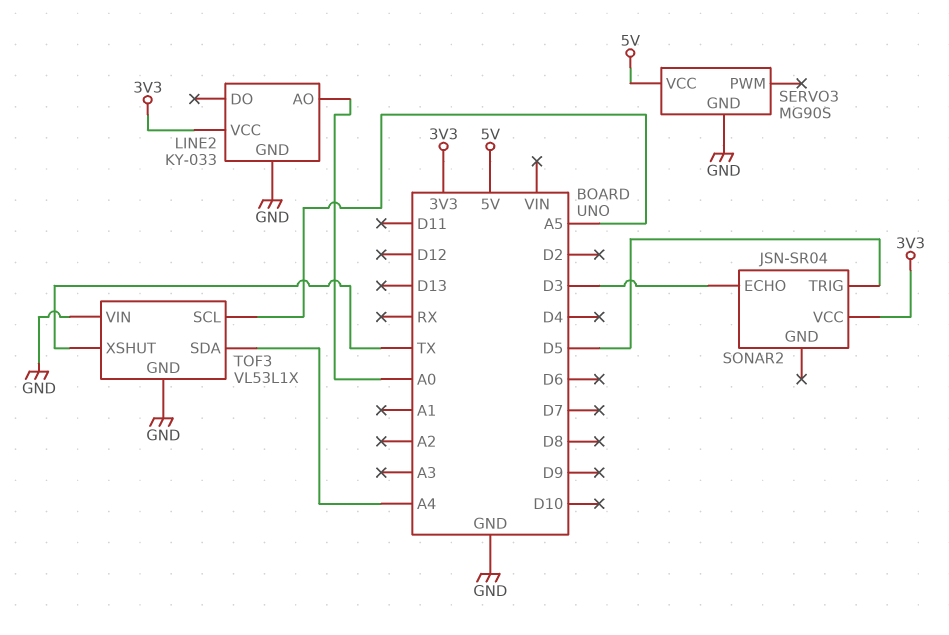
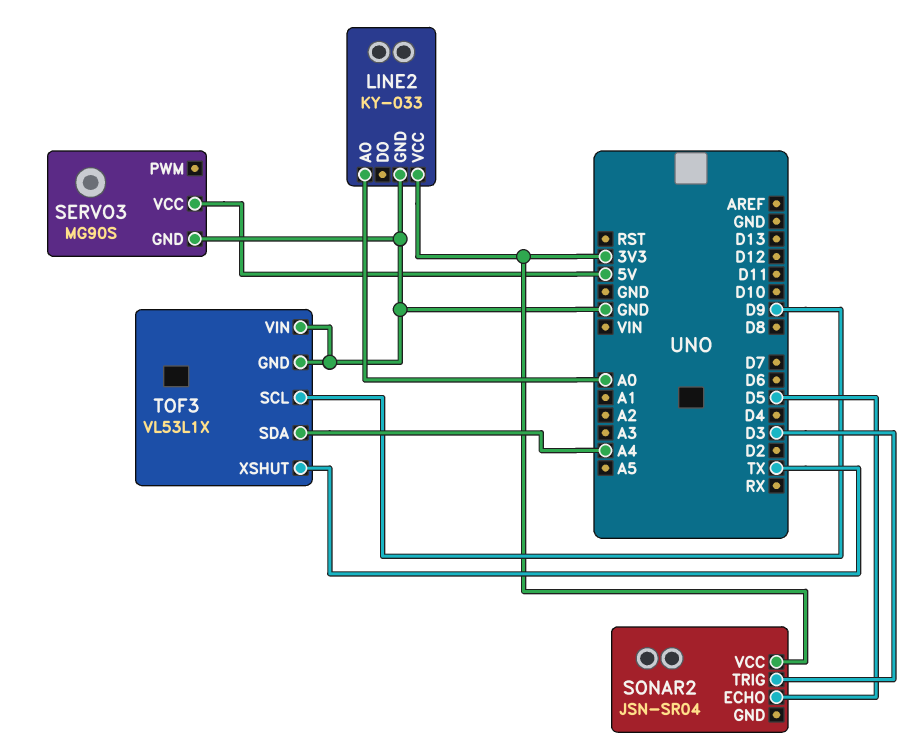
SONAR2 pin ECHO: D3 -> D5
SONAR2 pin TRIG: D5 -> D3
TOF3 pin SCL: A5 -> D9

